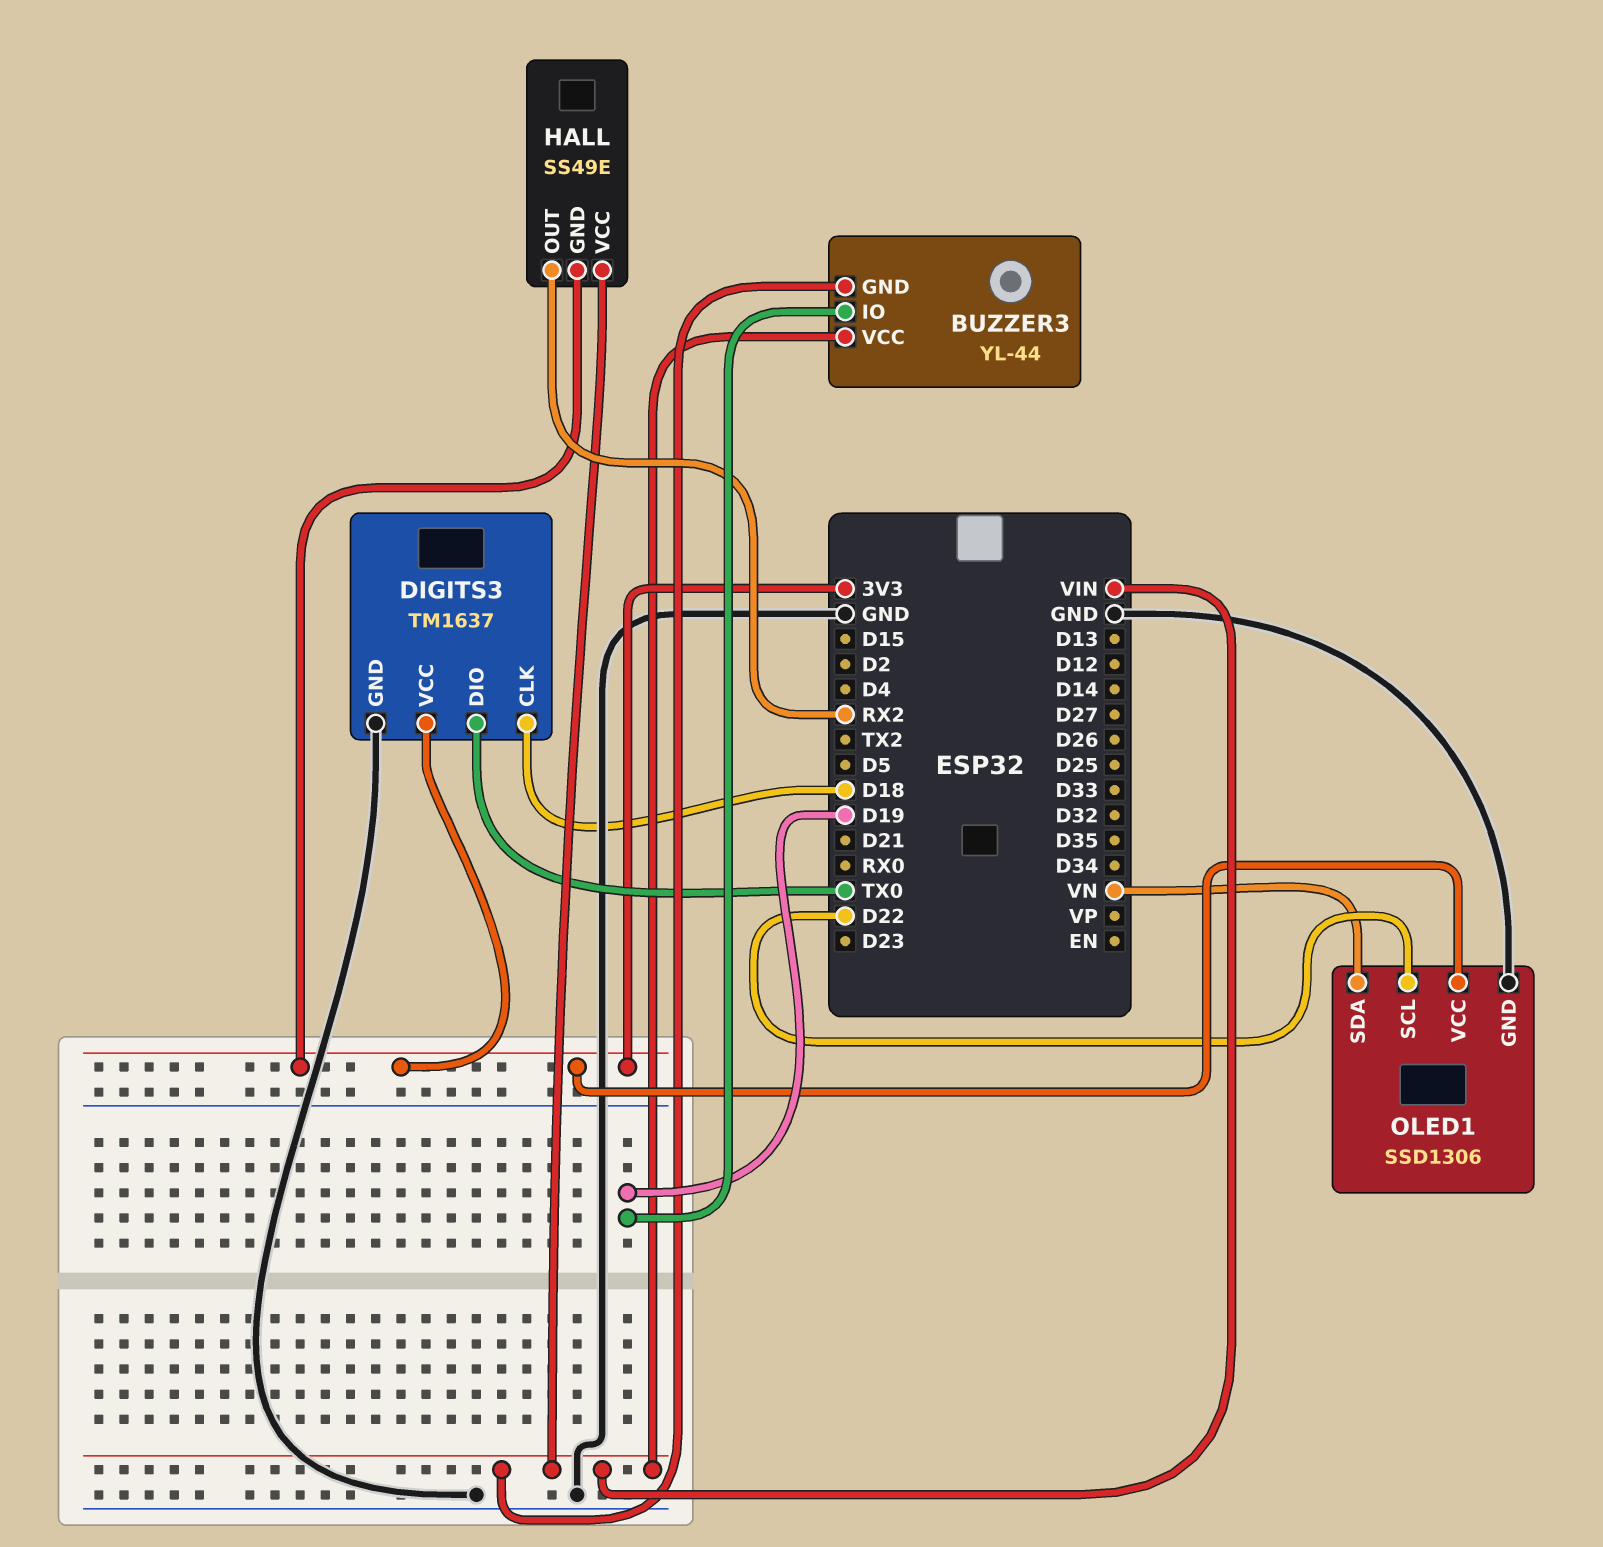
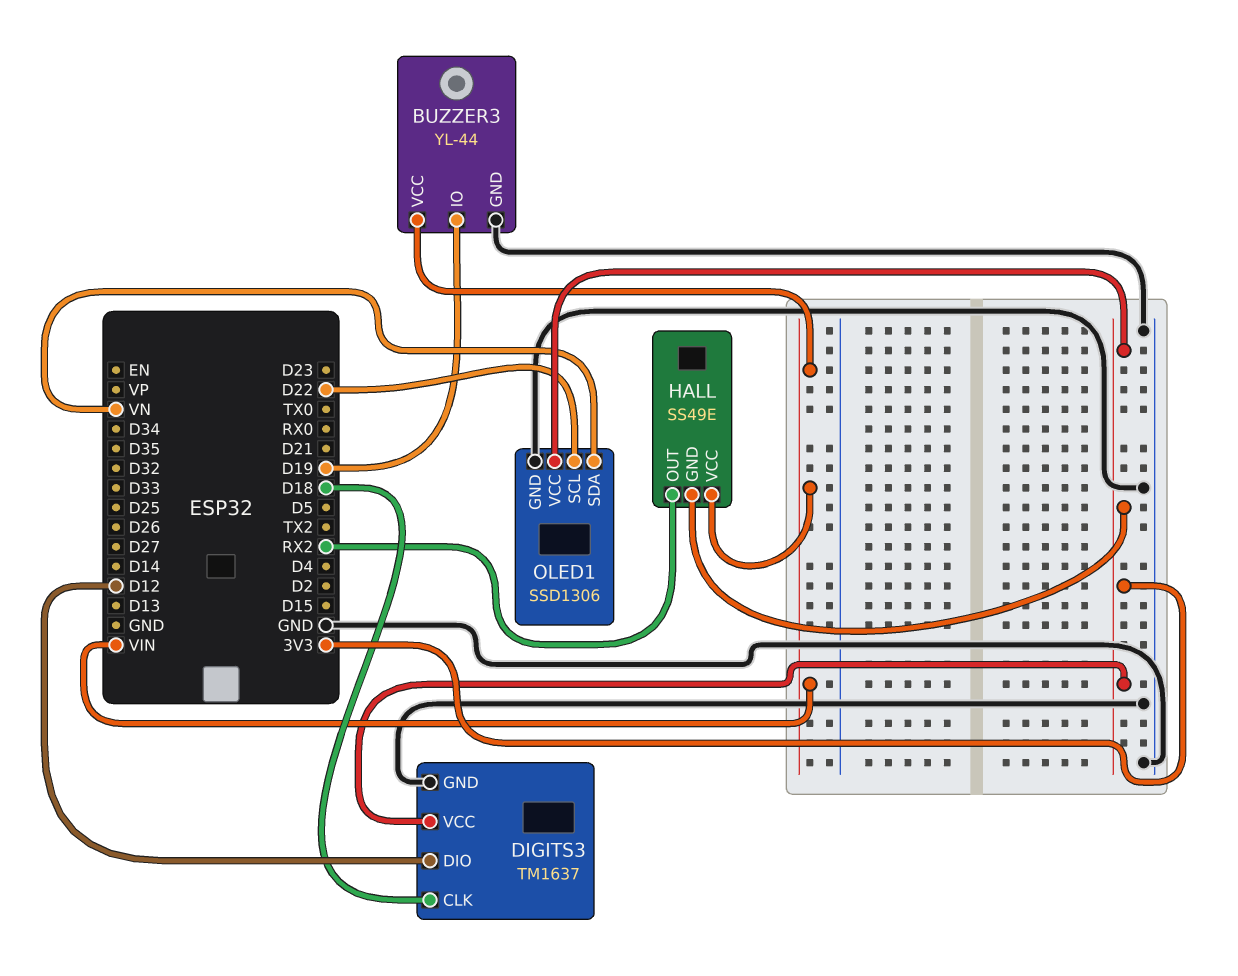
BUZZER3 pin GND: VIN -> GND
DIGITS3 pin DIO: TX0 -> D12

